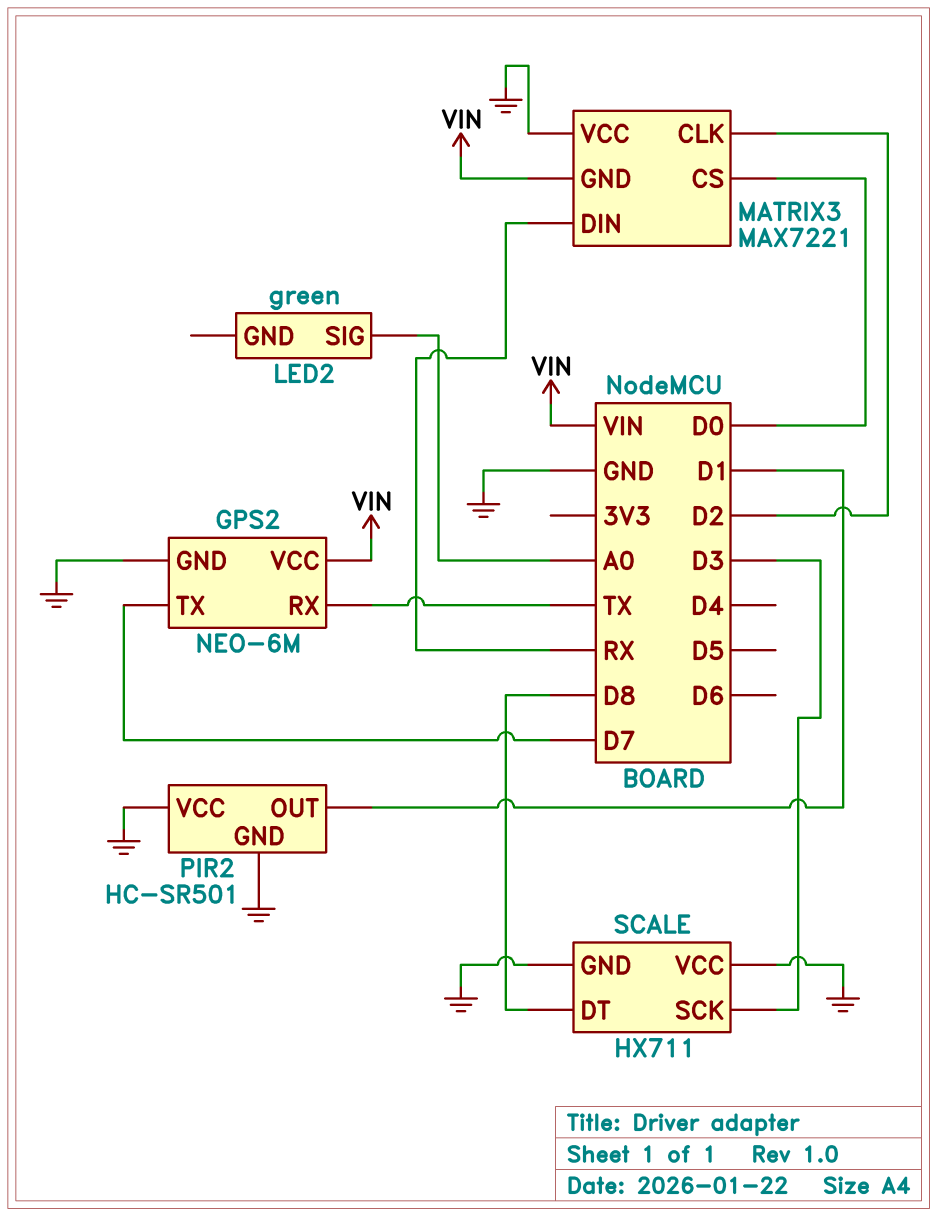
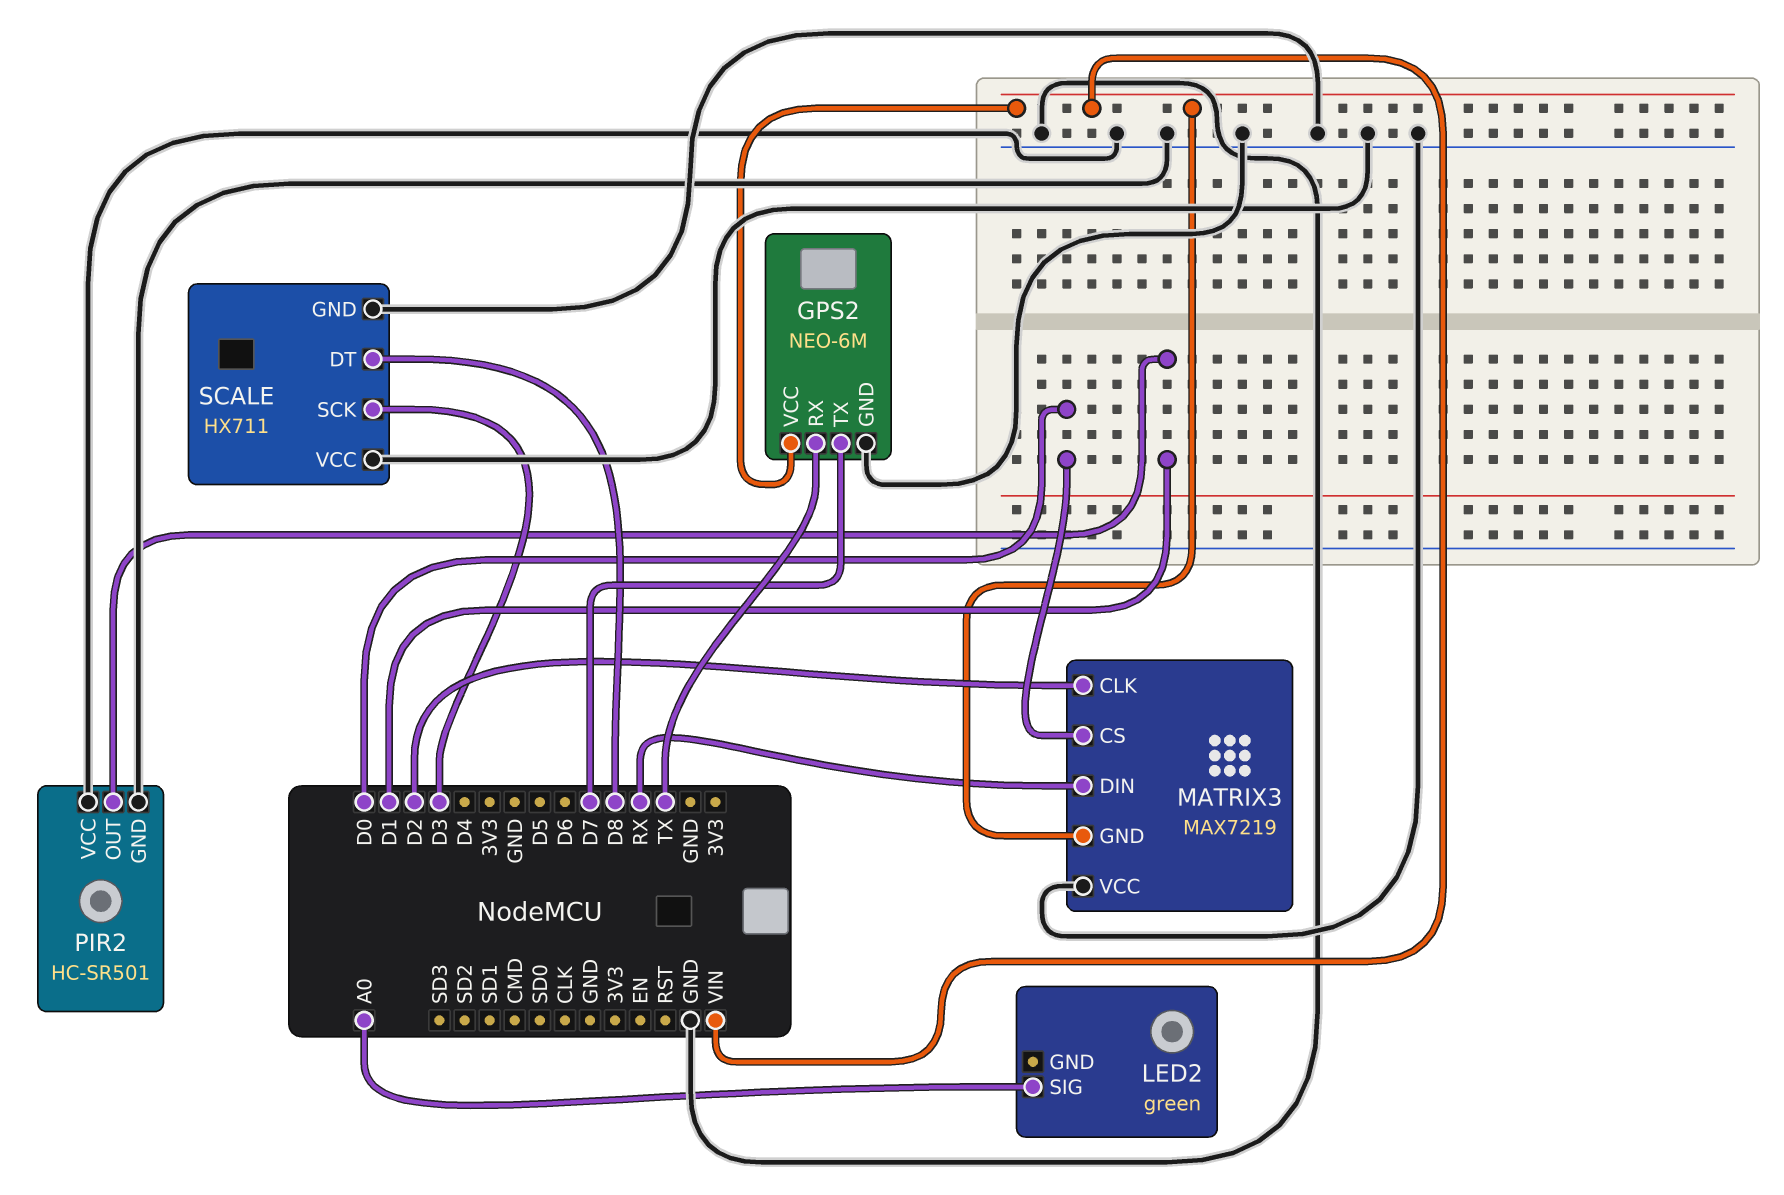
MATRIX3: MAX7221 -> MAX7219

